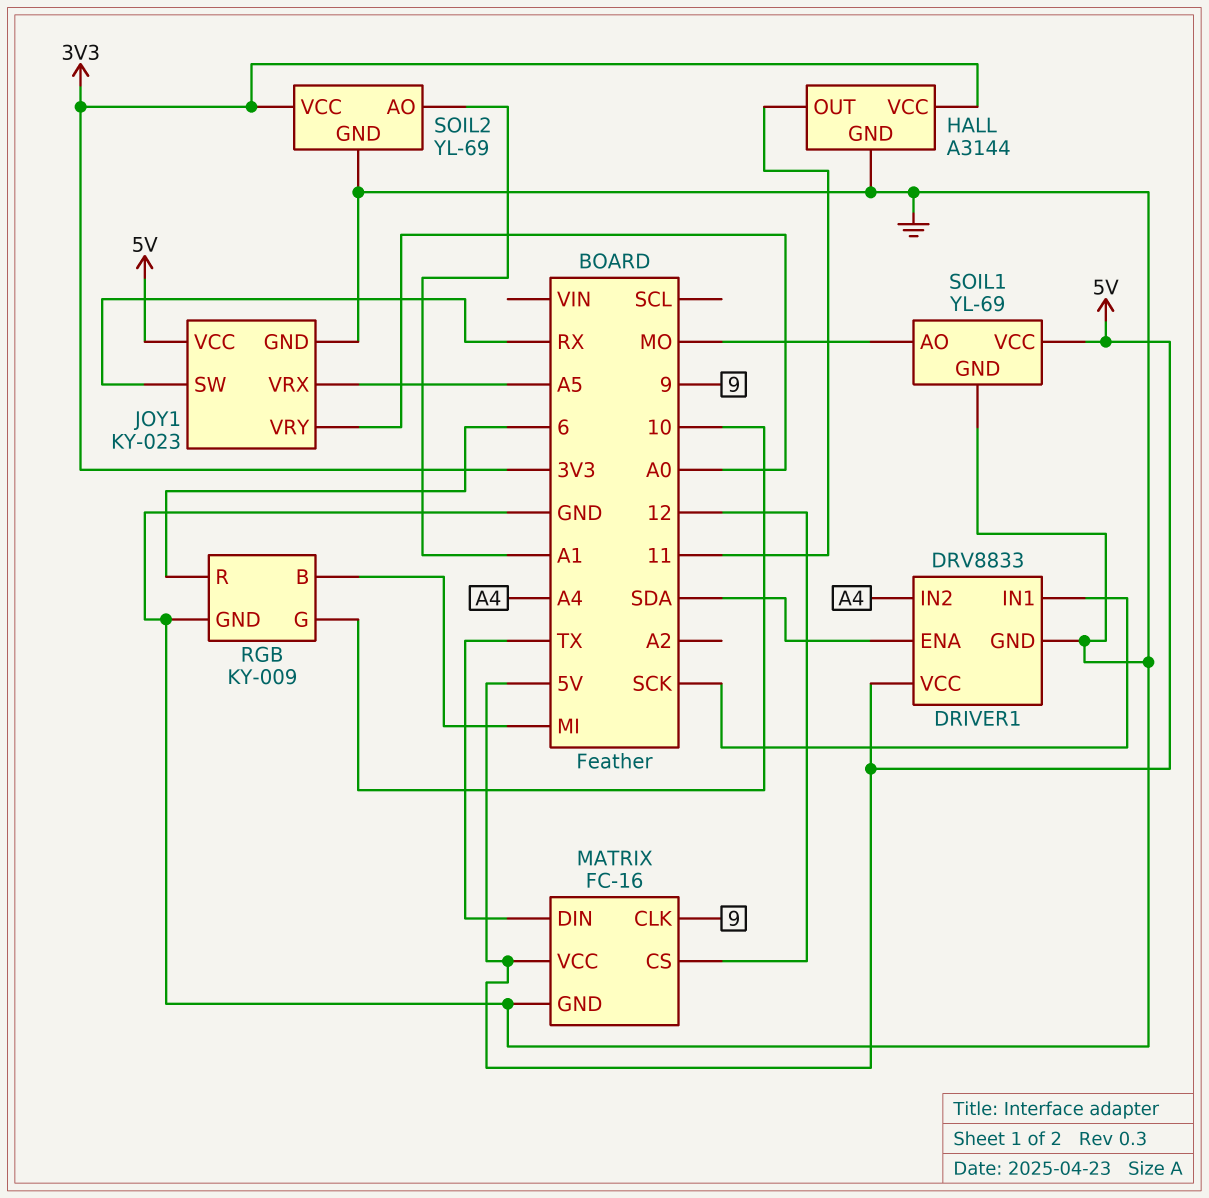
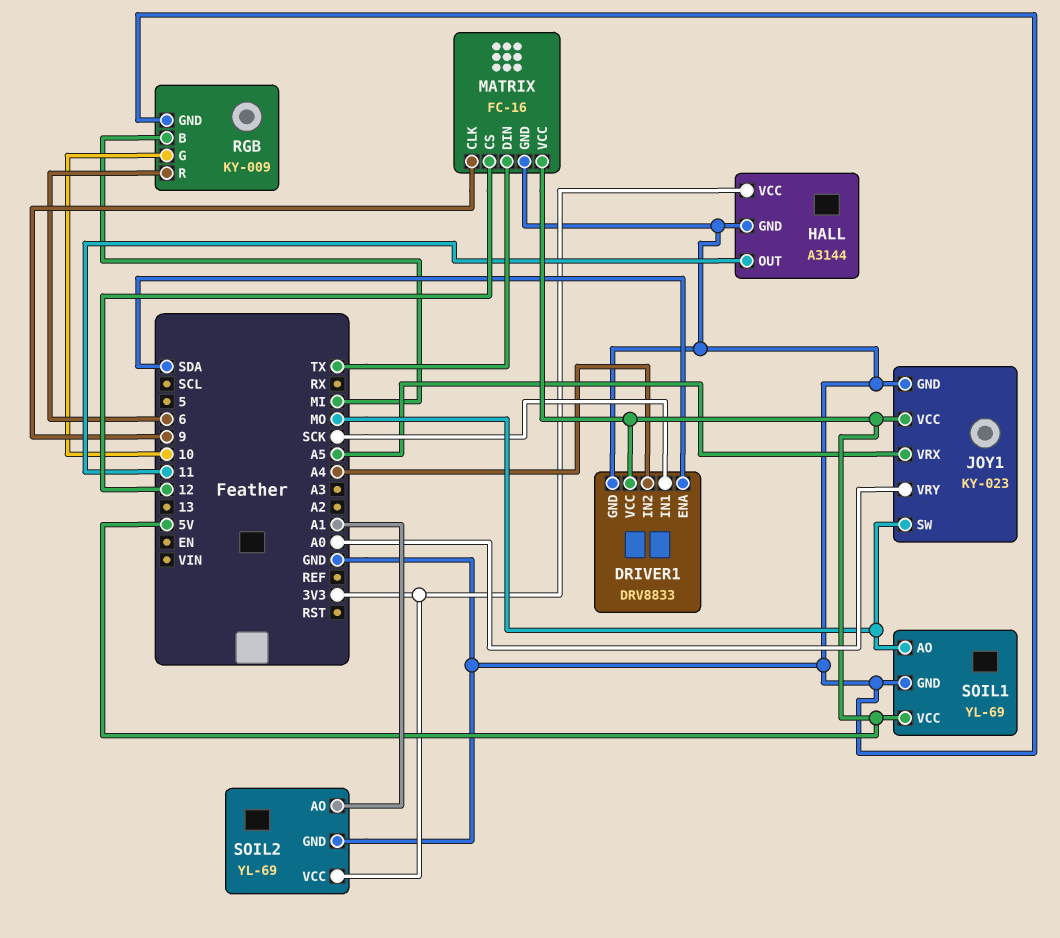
JOY1 pin SW: RX -> MO

